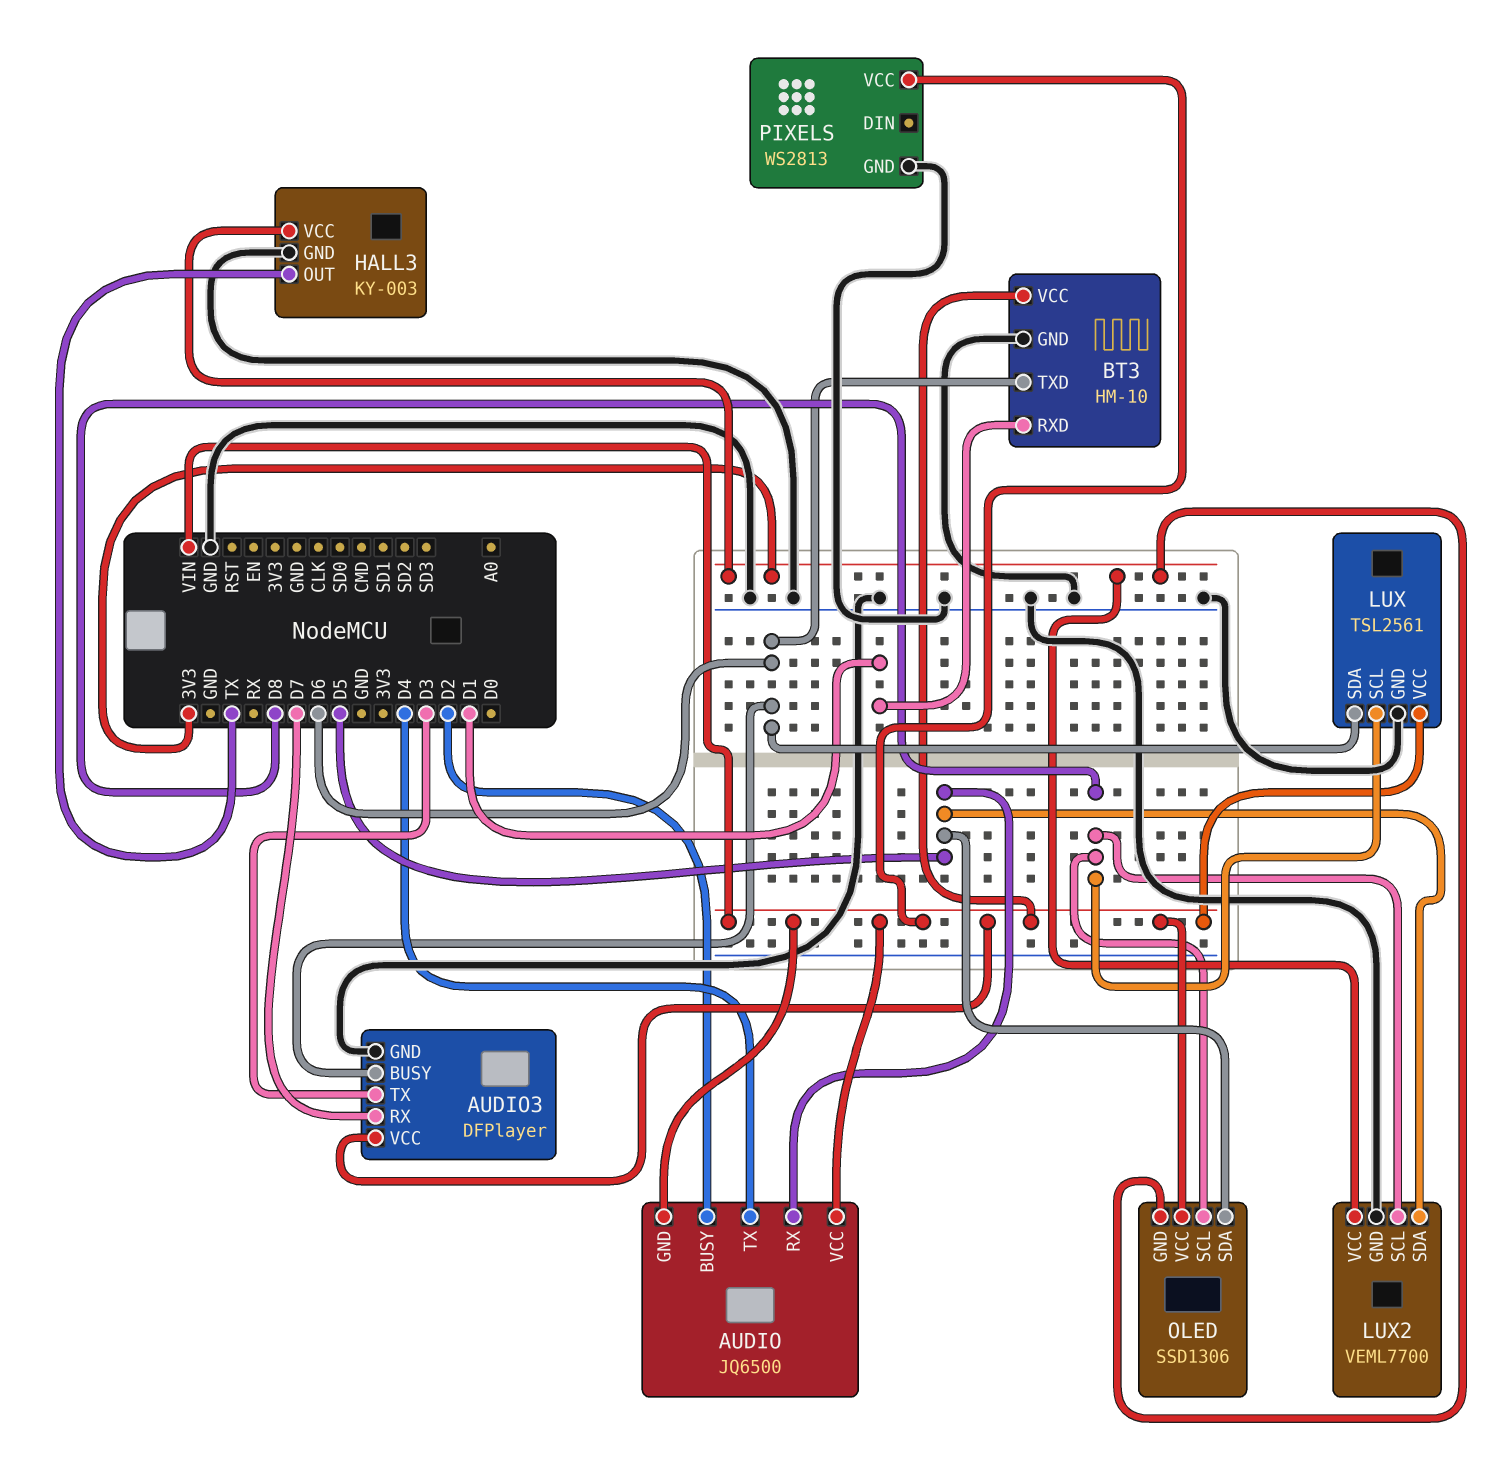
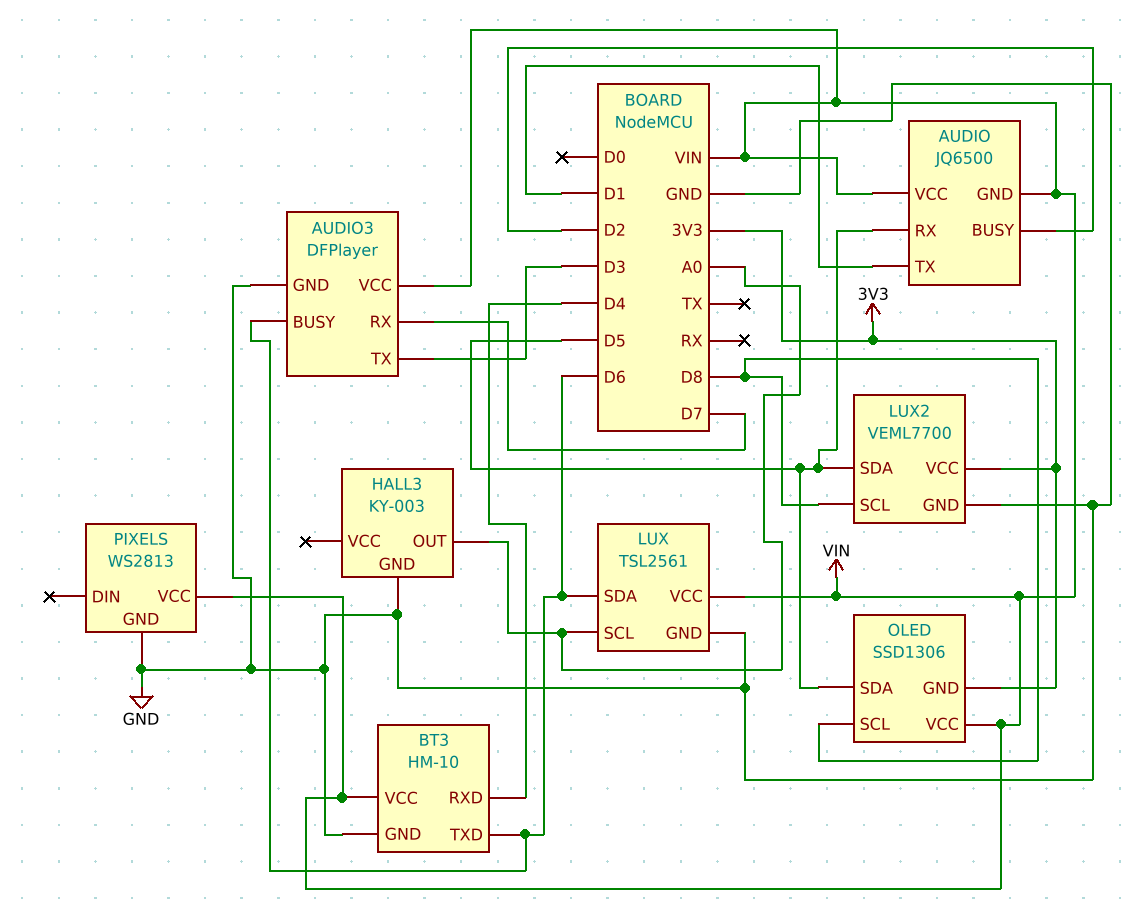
AUDIO pin TX: D4 -> D1
BT3 pin RXD: D1 -> D4
HALL3 pin OUT: TX -> A0
HALL3 pin VCC: 3V3 -> none
LUX pin SCL: D8 -> A0

